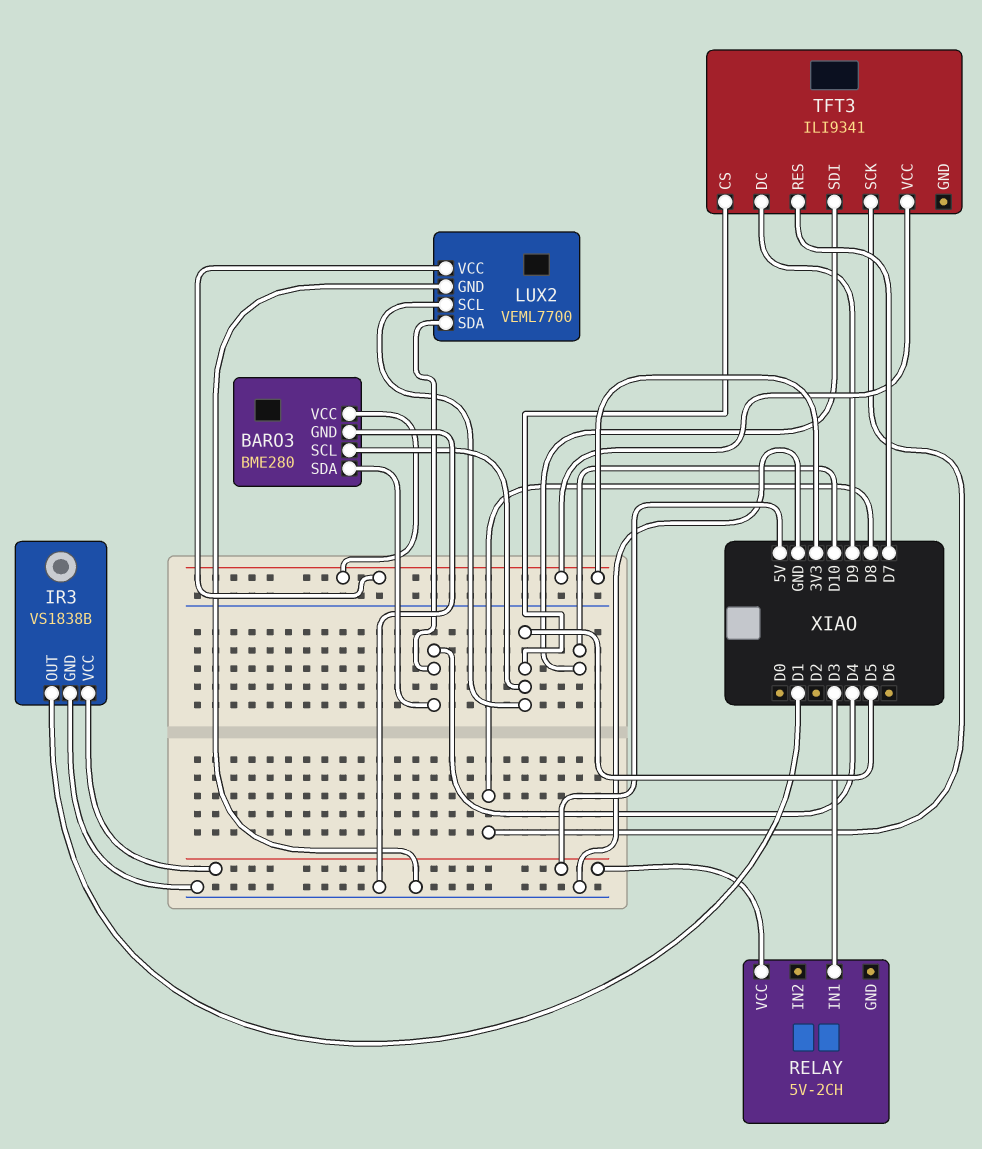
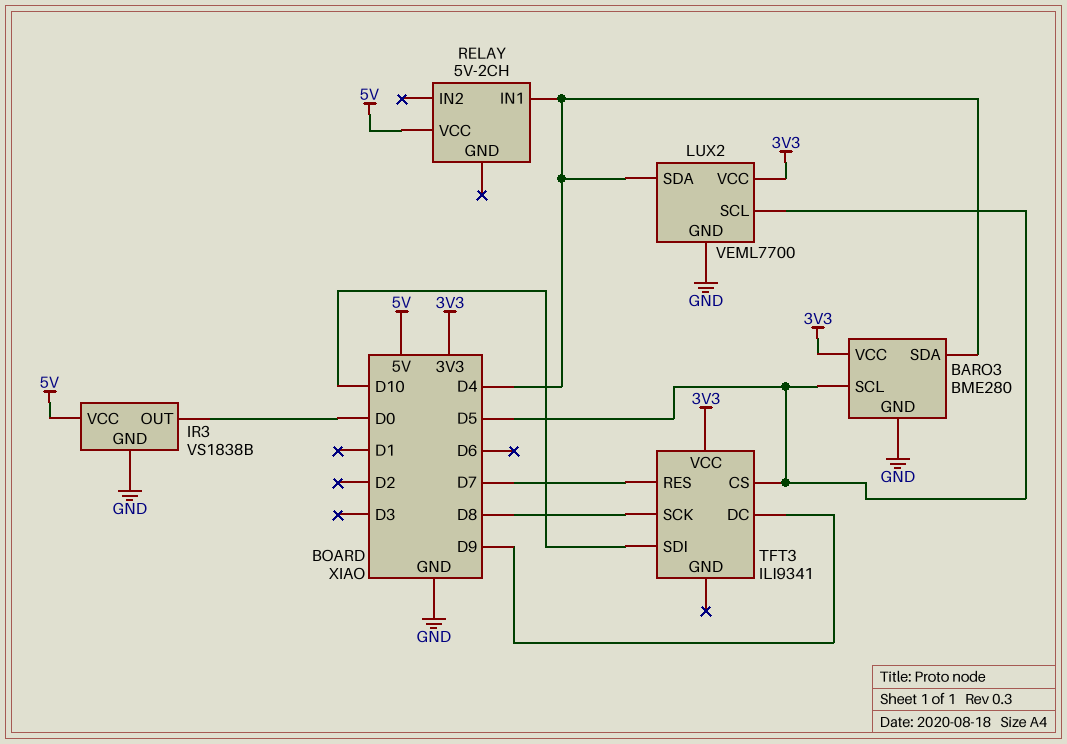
IR3 pin OUT: D1 -> D0
RELAY pin IN1: D3 -> D4

